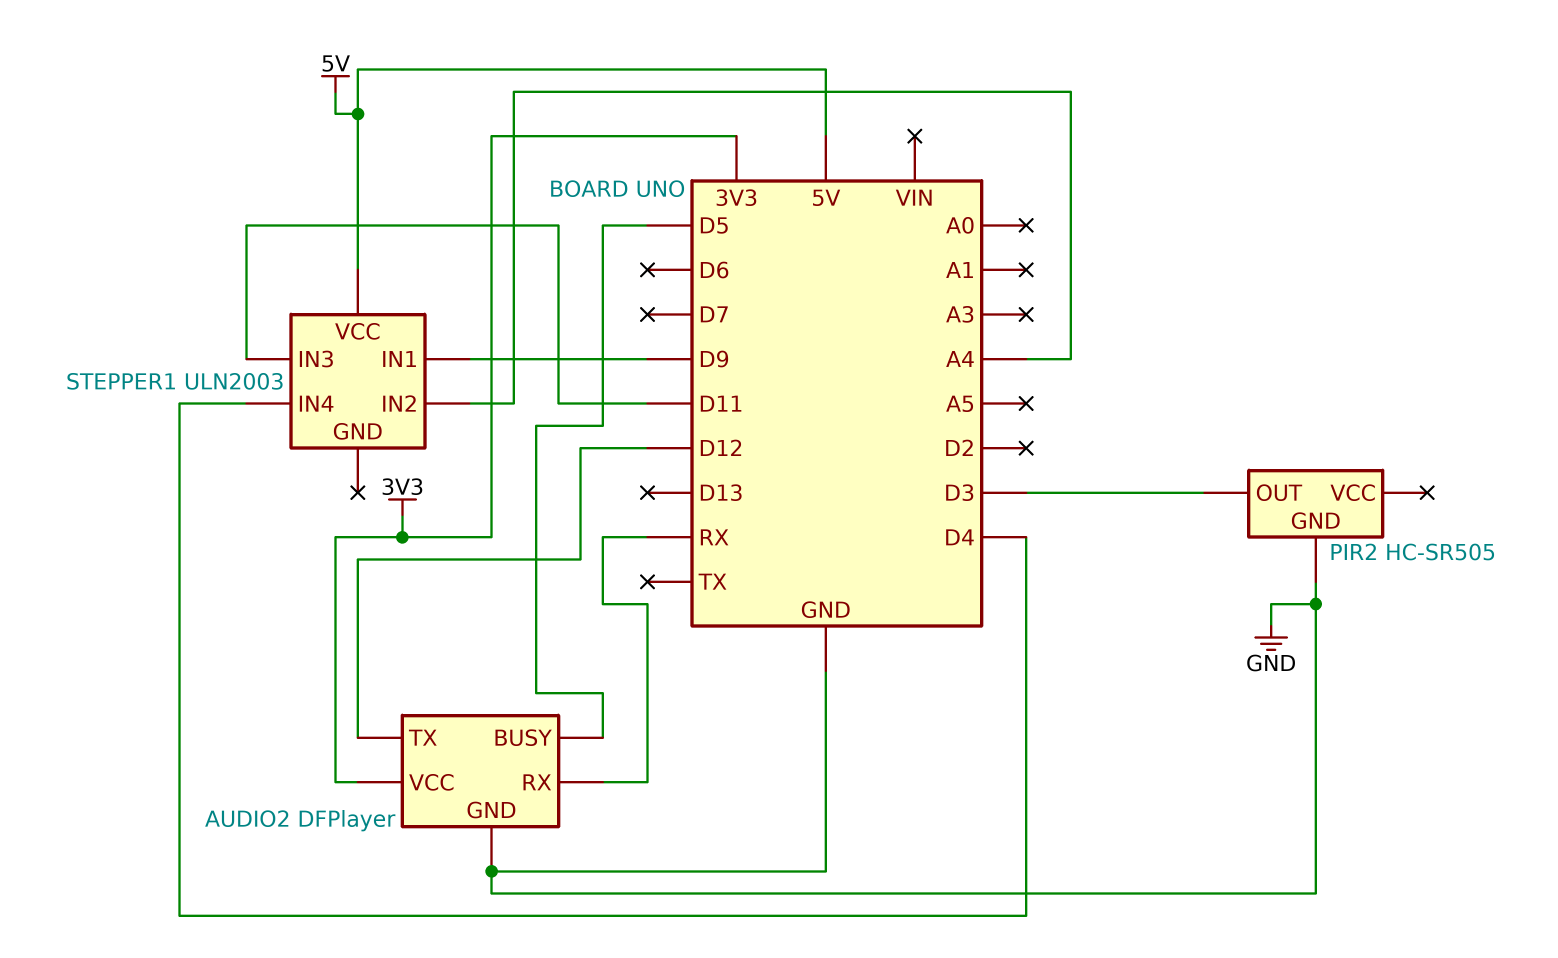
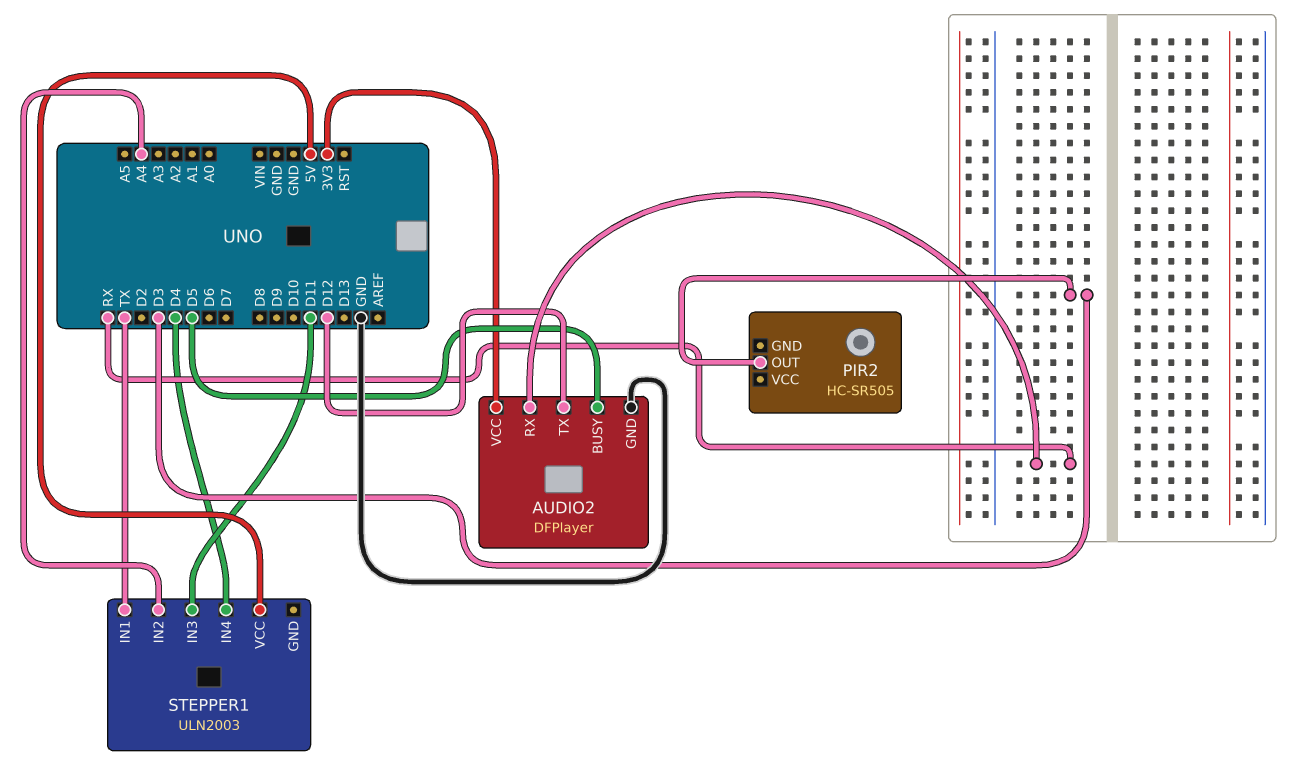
PIR2 pin GND: GND -> none
STEPPER1 pin IN1: D9 -> TX

